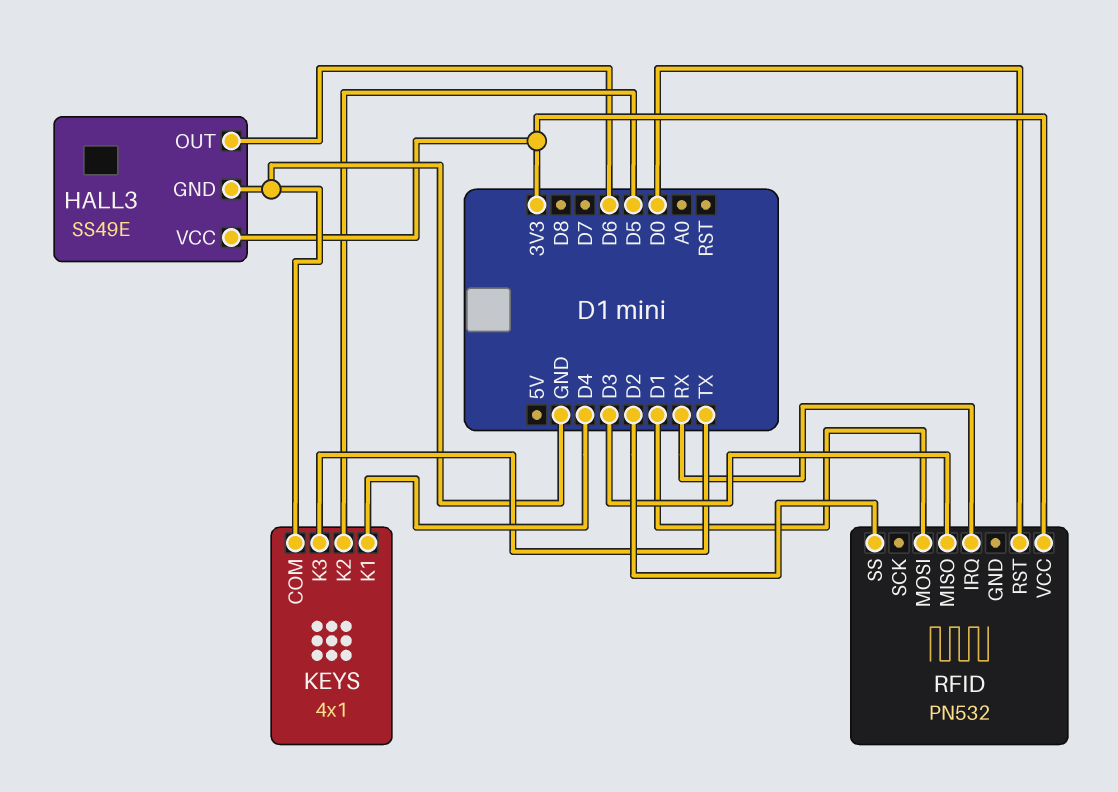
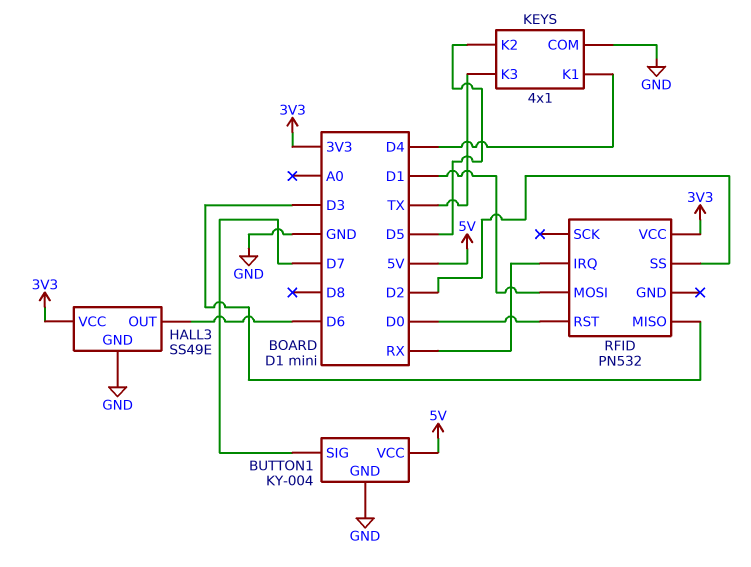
BUTTON1: none -> KY-004
BUTTON1 pin GND: none -> GND
BUTTON1 pin SIG: none -> D7
BUTTON1 pin VCC: none -> 5V

